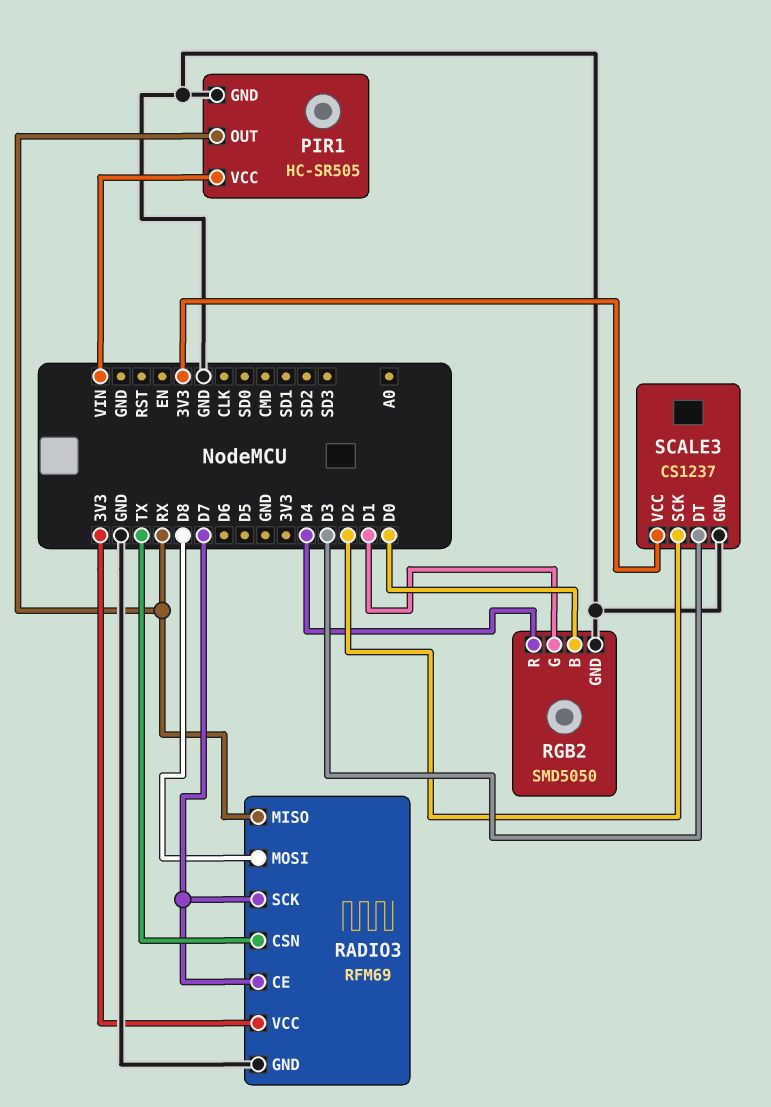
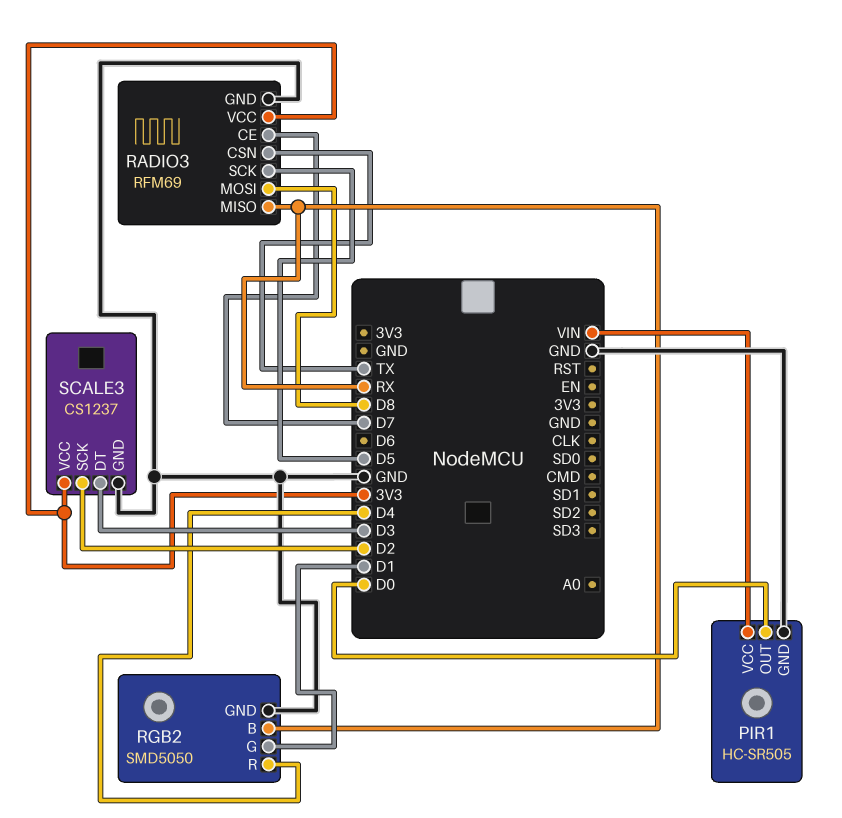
PIR1 pin OUT: RX -> D0
RADIO3 pin SCK: D7 -> D5
RGB2 pin B: D0 -> RX

